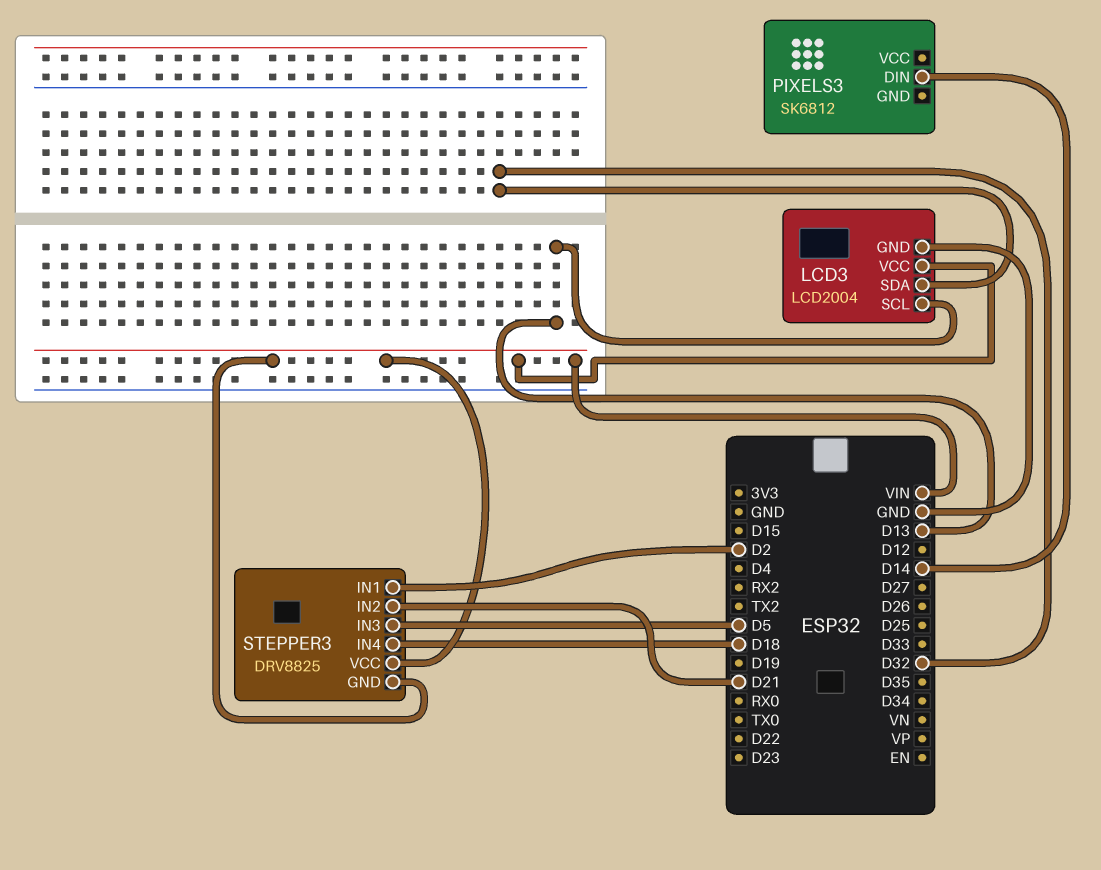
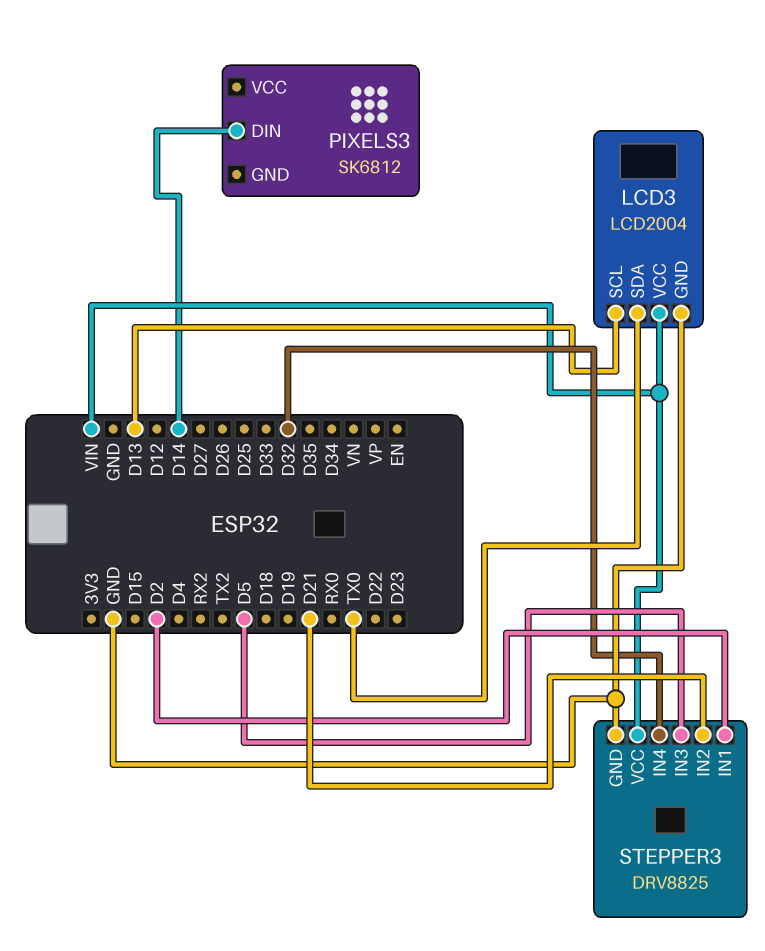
LCD3 pin SDA: D32 -> TX0
STEPPER3 pin GND: VIN -> GND
STEPPER3 pin IN4: D18 -> D32

